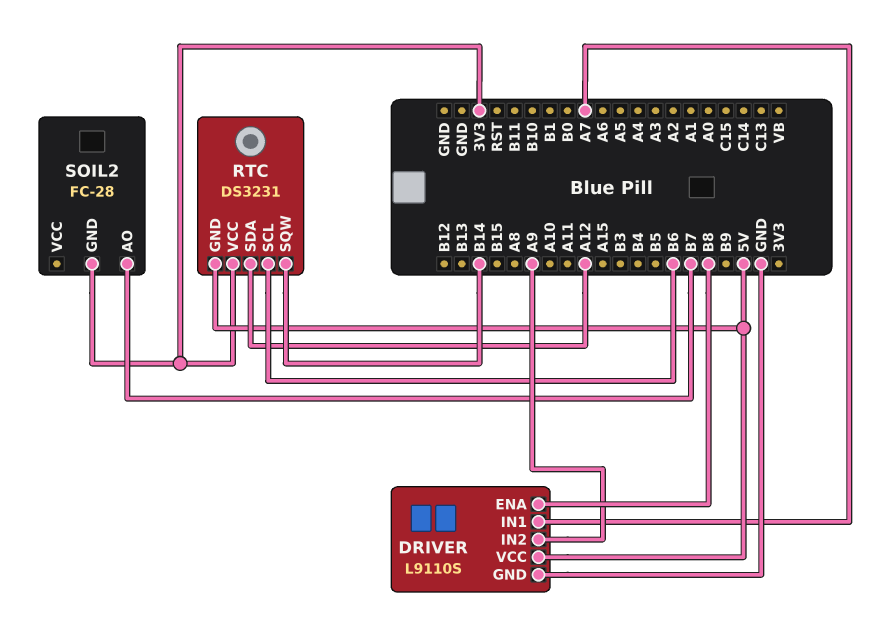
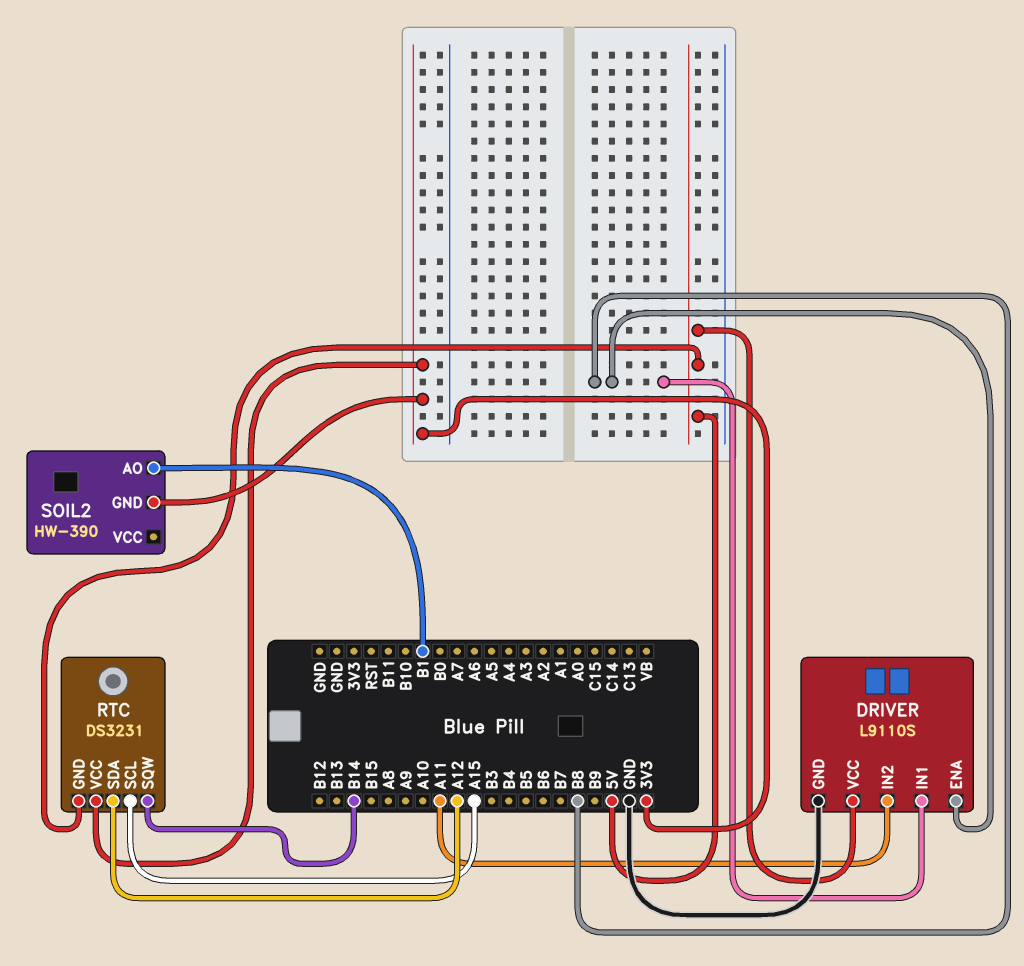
DRIVER pin IN1: A7 -> B8
DRIVER pin IN2: A9 -> A11
RTC pin SCL: B6 -> A15
SOIL2: FC-28 -> HW-390
SOIL2 pin AO: B7 -> B1

